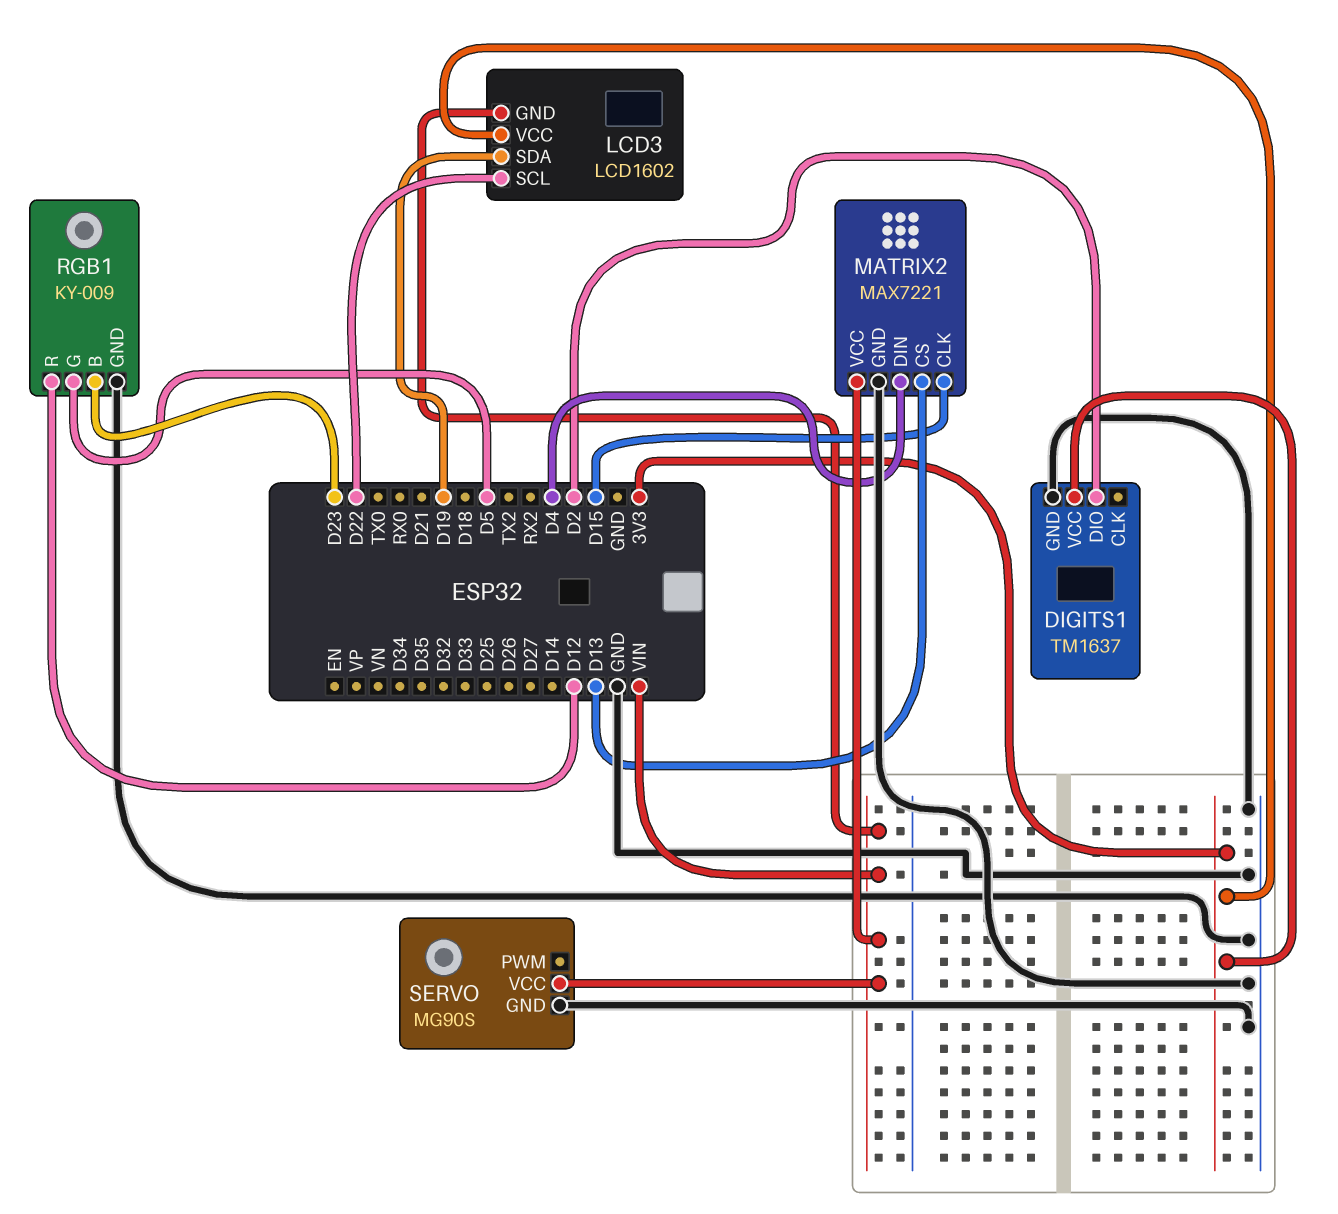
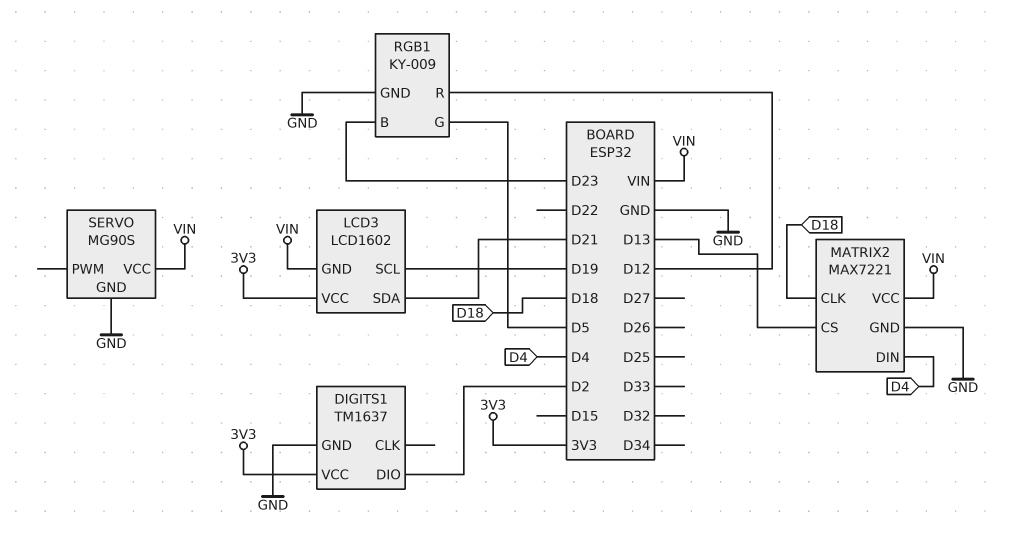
LCD3 pin SCL: D22 -> D19
LCD3 pin SDA: D19 -> D21
MATRIX2 pin CLK: D15 -> D18

